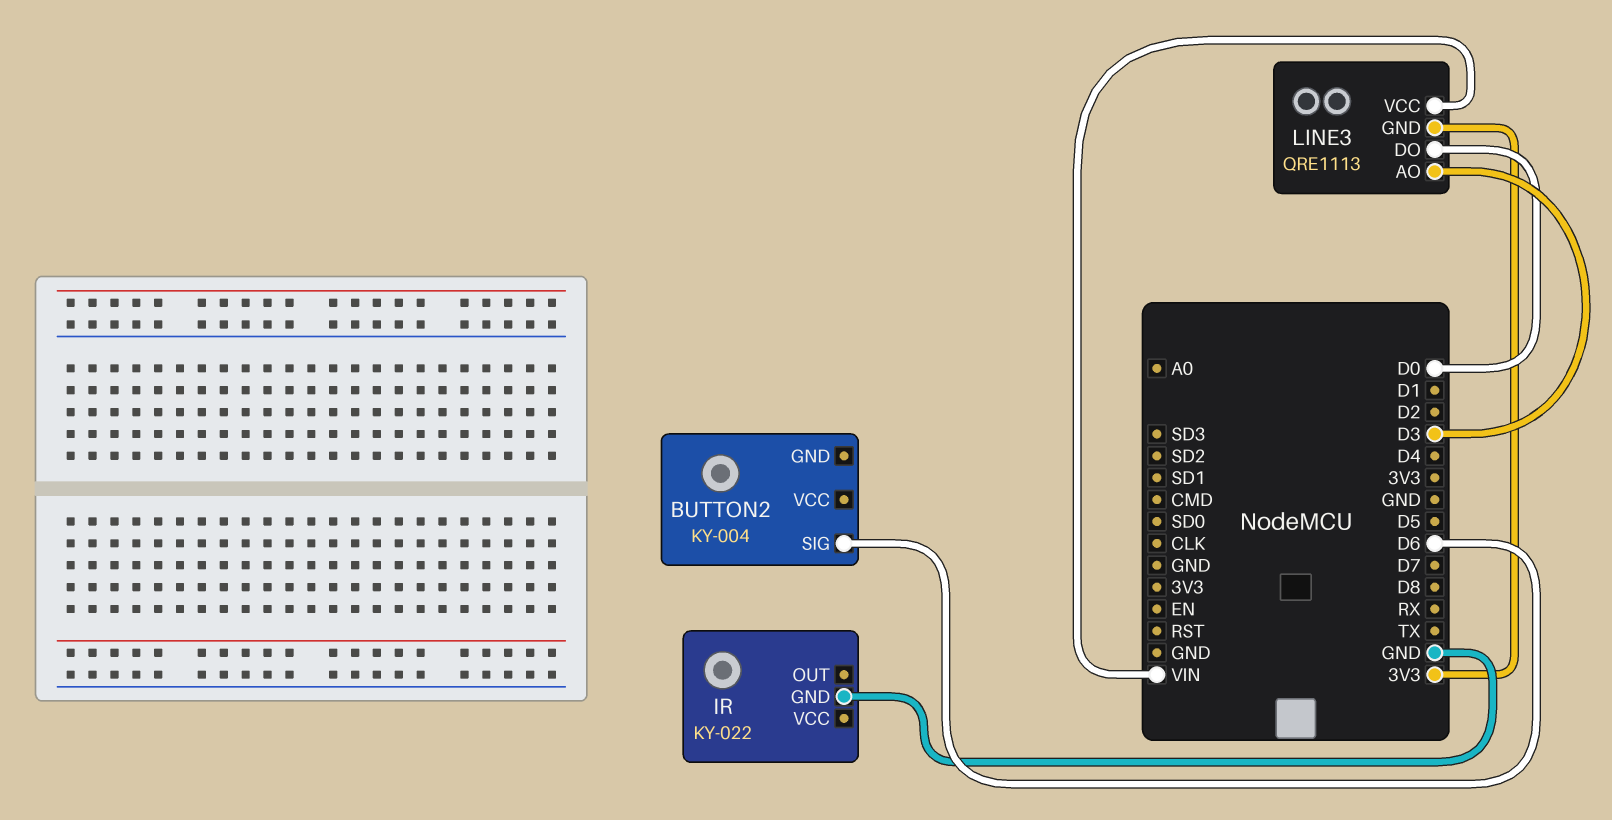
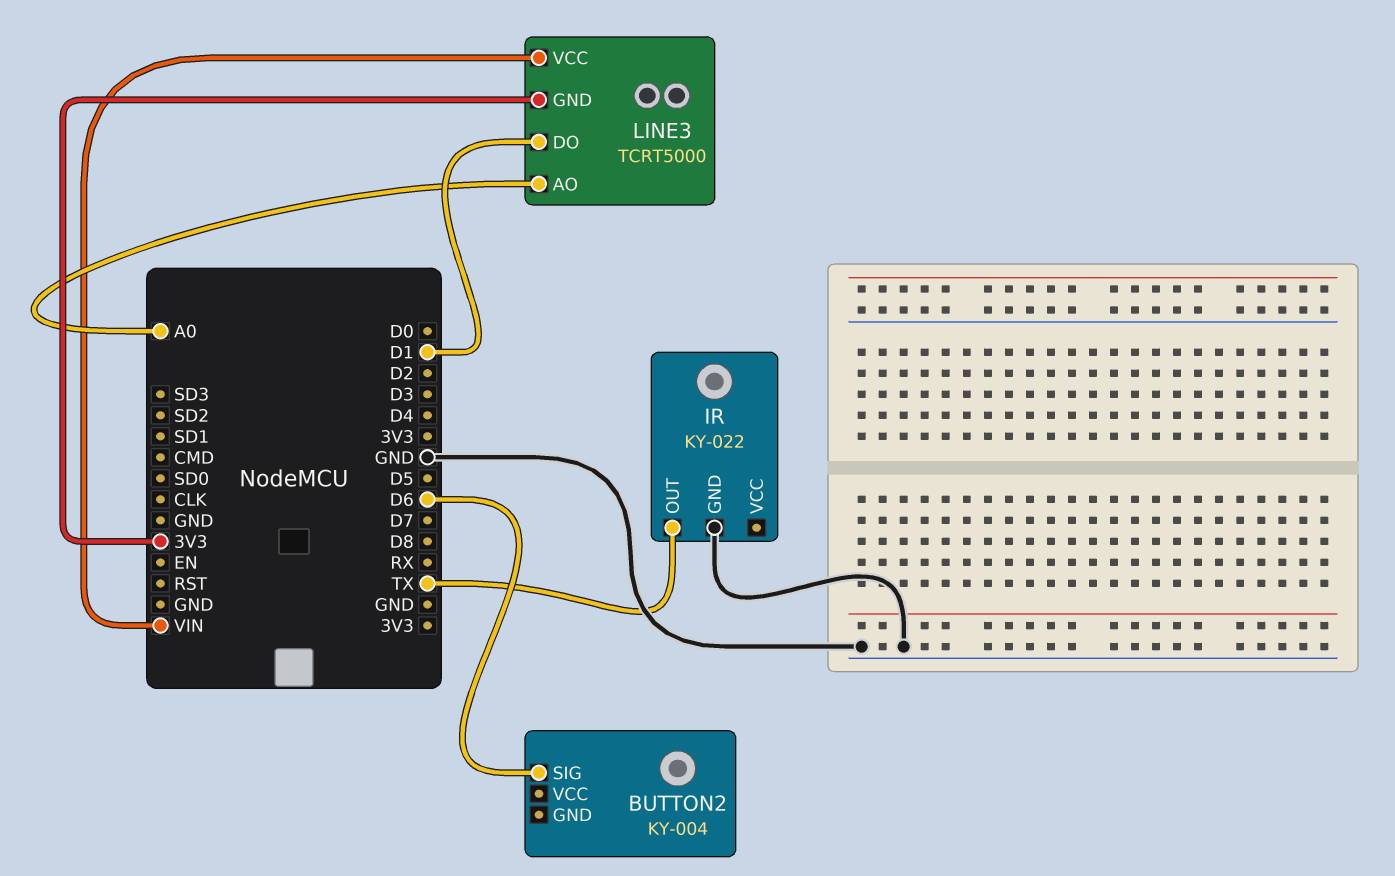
IR pin OUT: none -> TX
LINE3: QRE1113 -> TCRT5000
LINE3 pin AO: D3 -> A0
LINE3 pin DO: D0 -> D1

